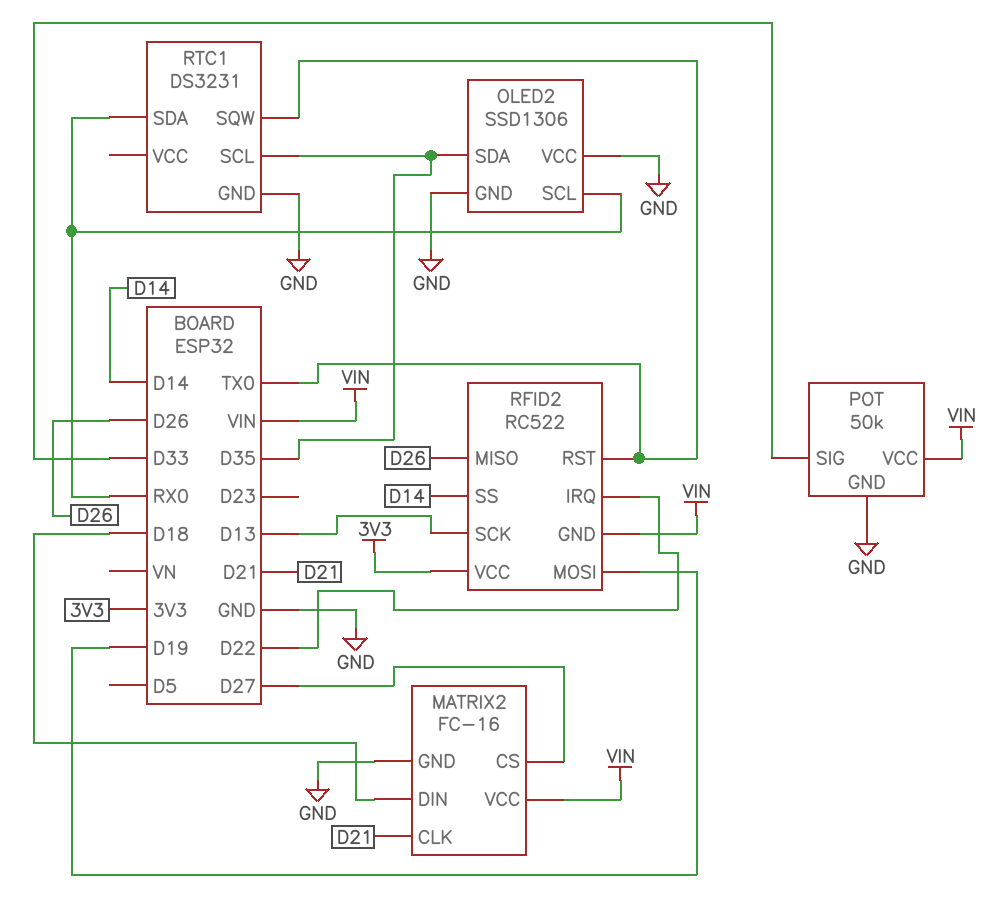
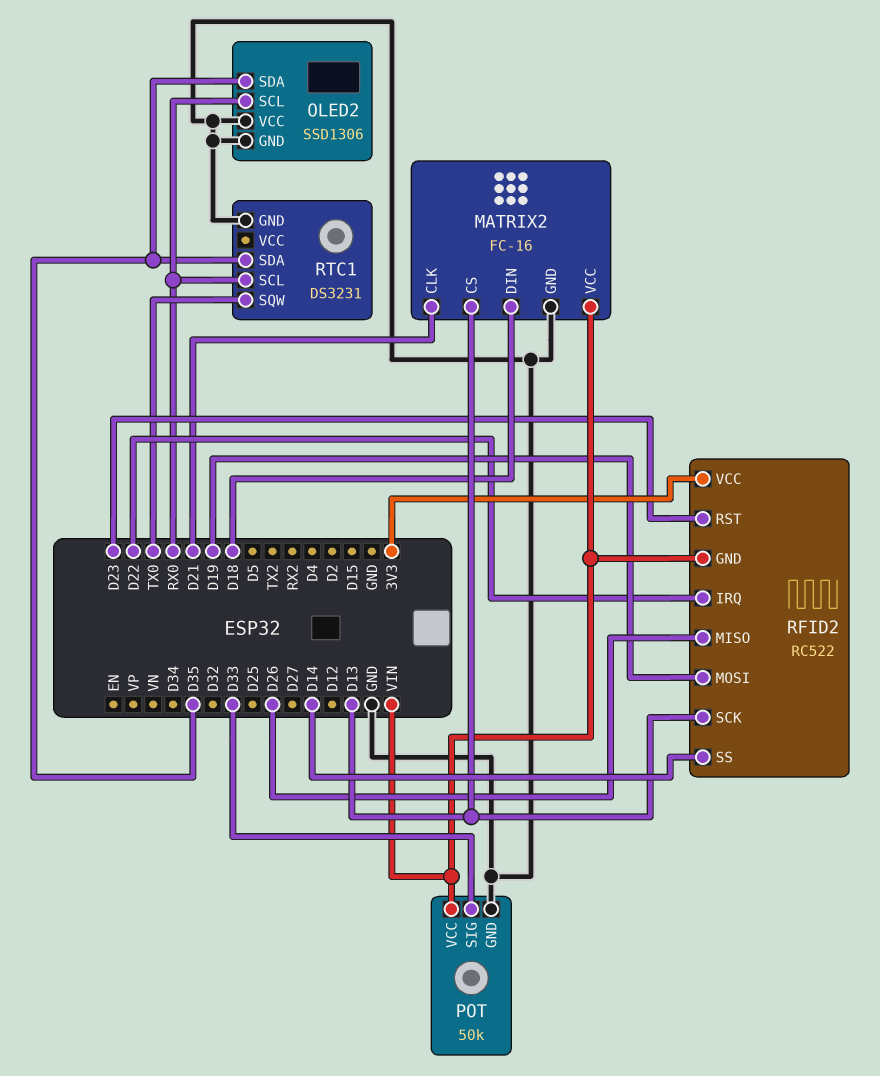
MATRIX2 pin CS: D27 -> D13
RFID2 pin RST: TX0 -> D23
RTC1 pin SCL: D35 -> RX0
RTC1 pin SDA: RX0 -> D35

